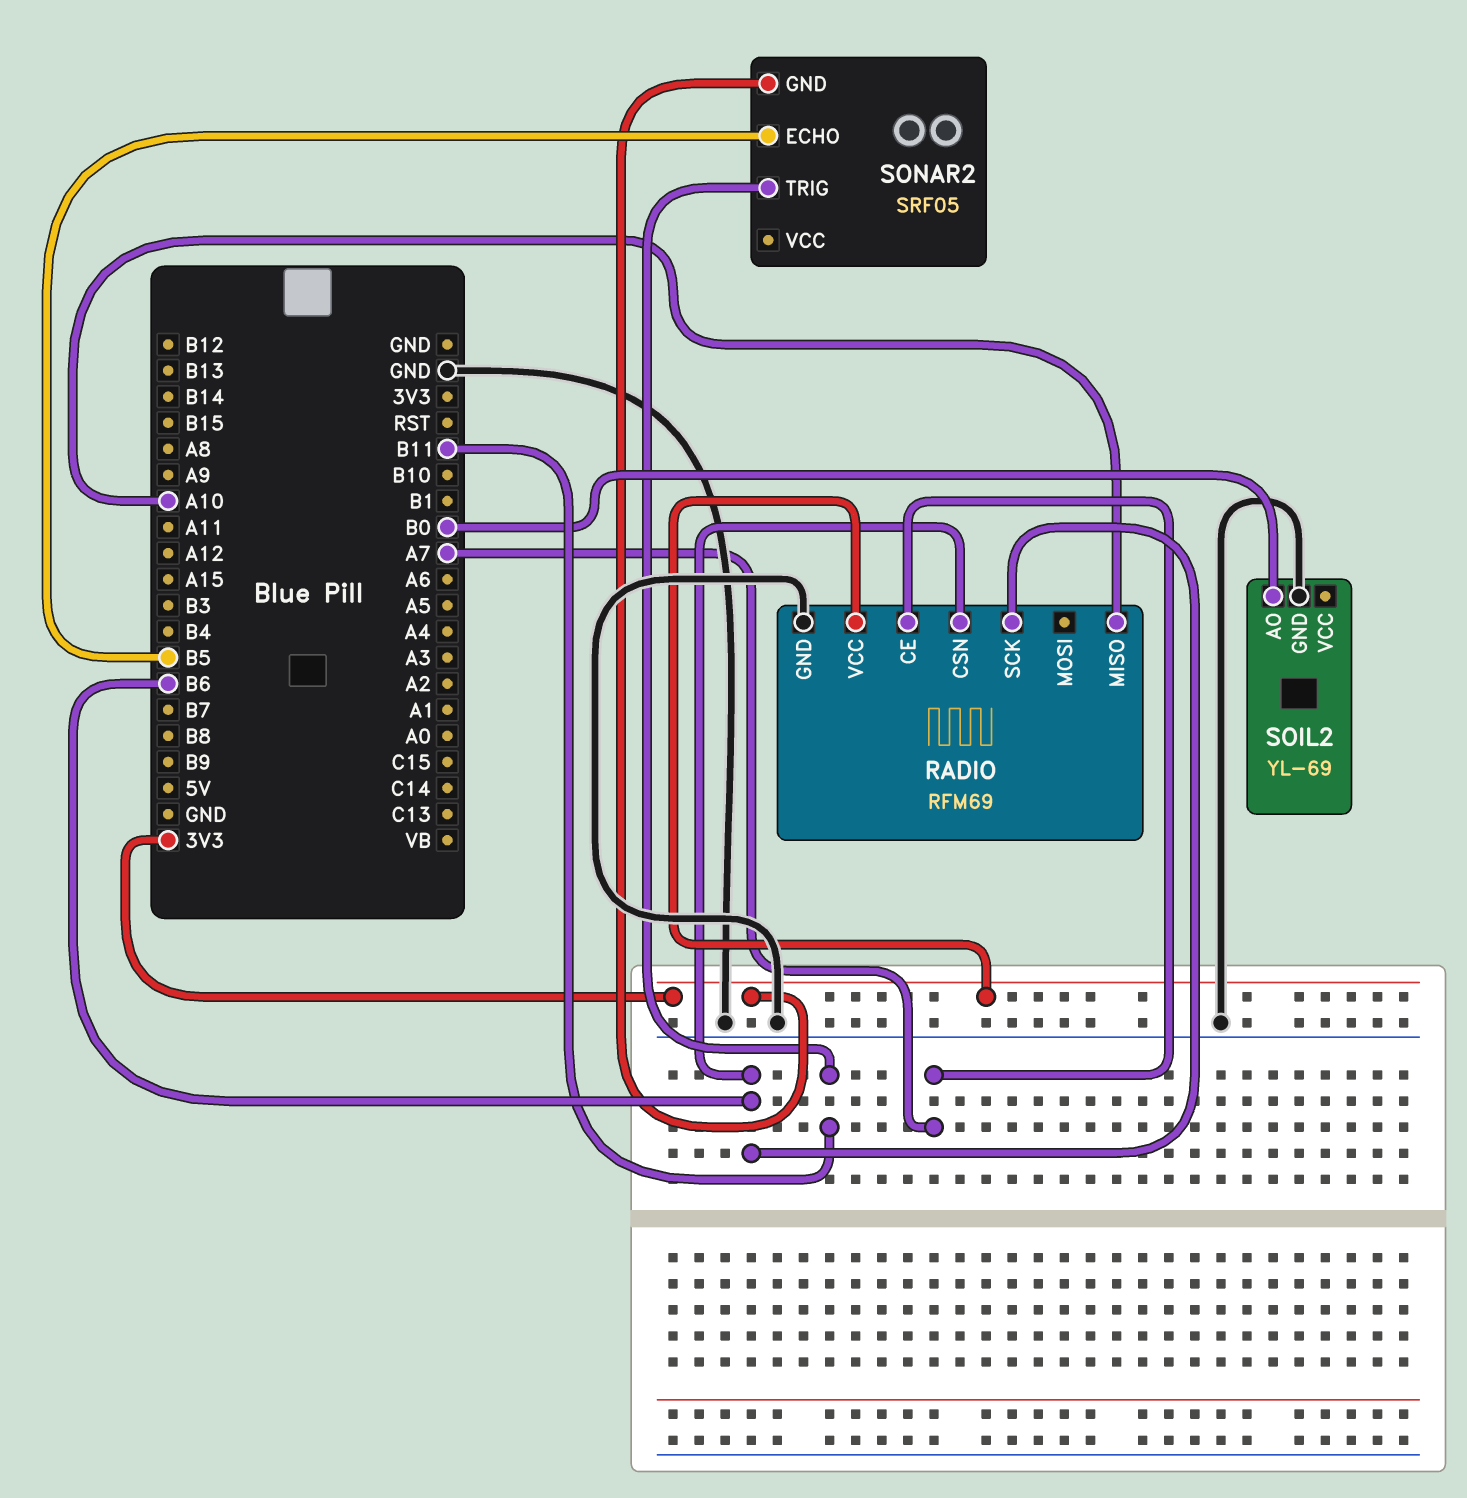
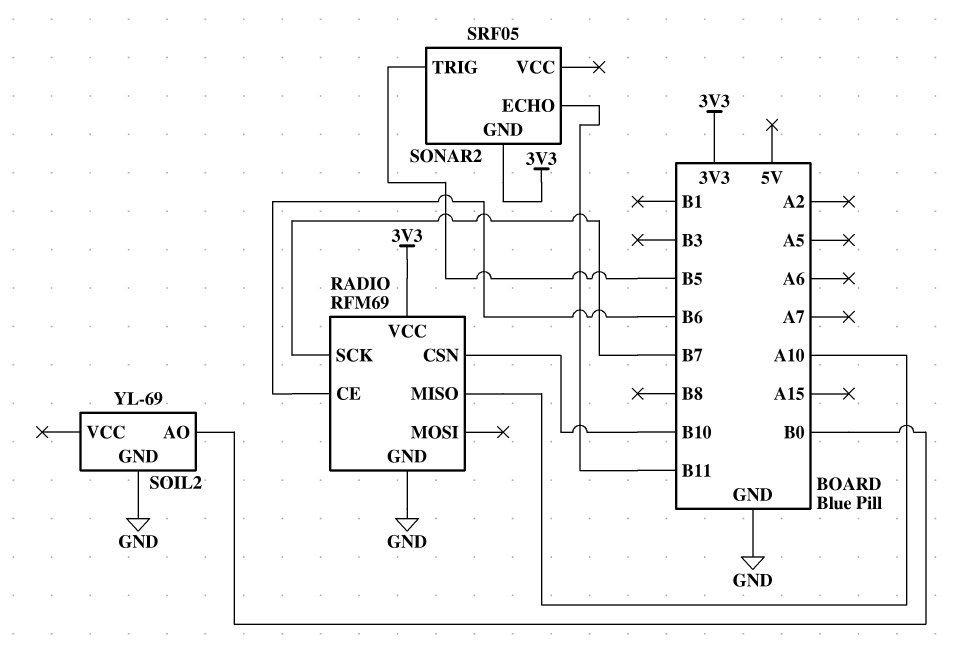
RADIO pin CE: A7 -> B6
RADIO pin CSN: B6 -> B10
RADIO pin SCK: B6 -> B7
SONAR2 pin ECHO: B5 -> B11
SONAR2 pin TRIG: B11 -> B5

